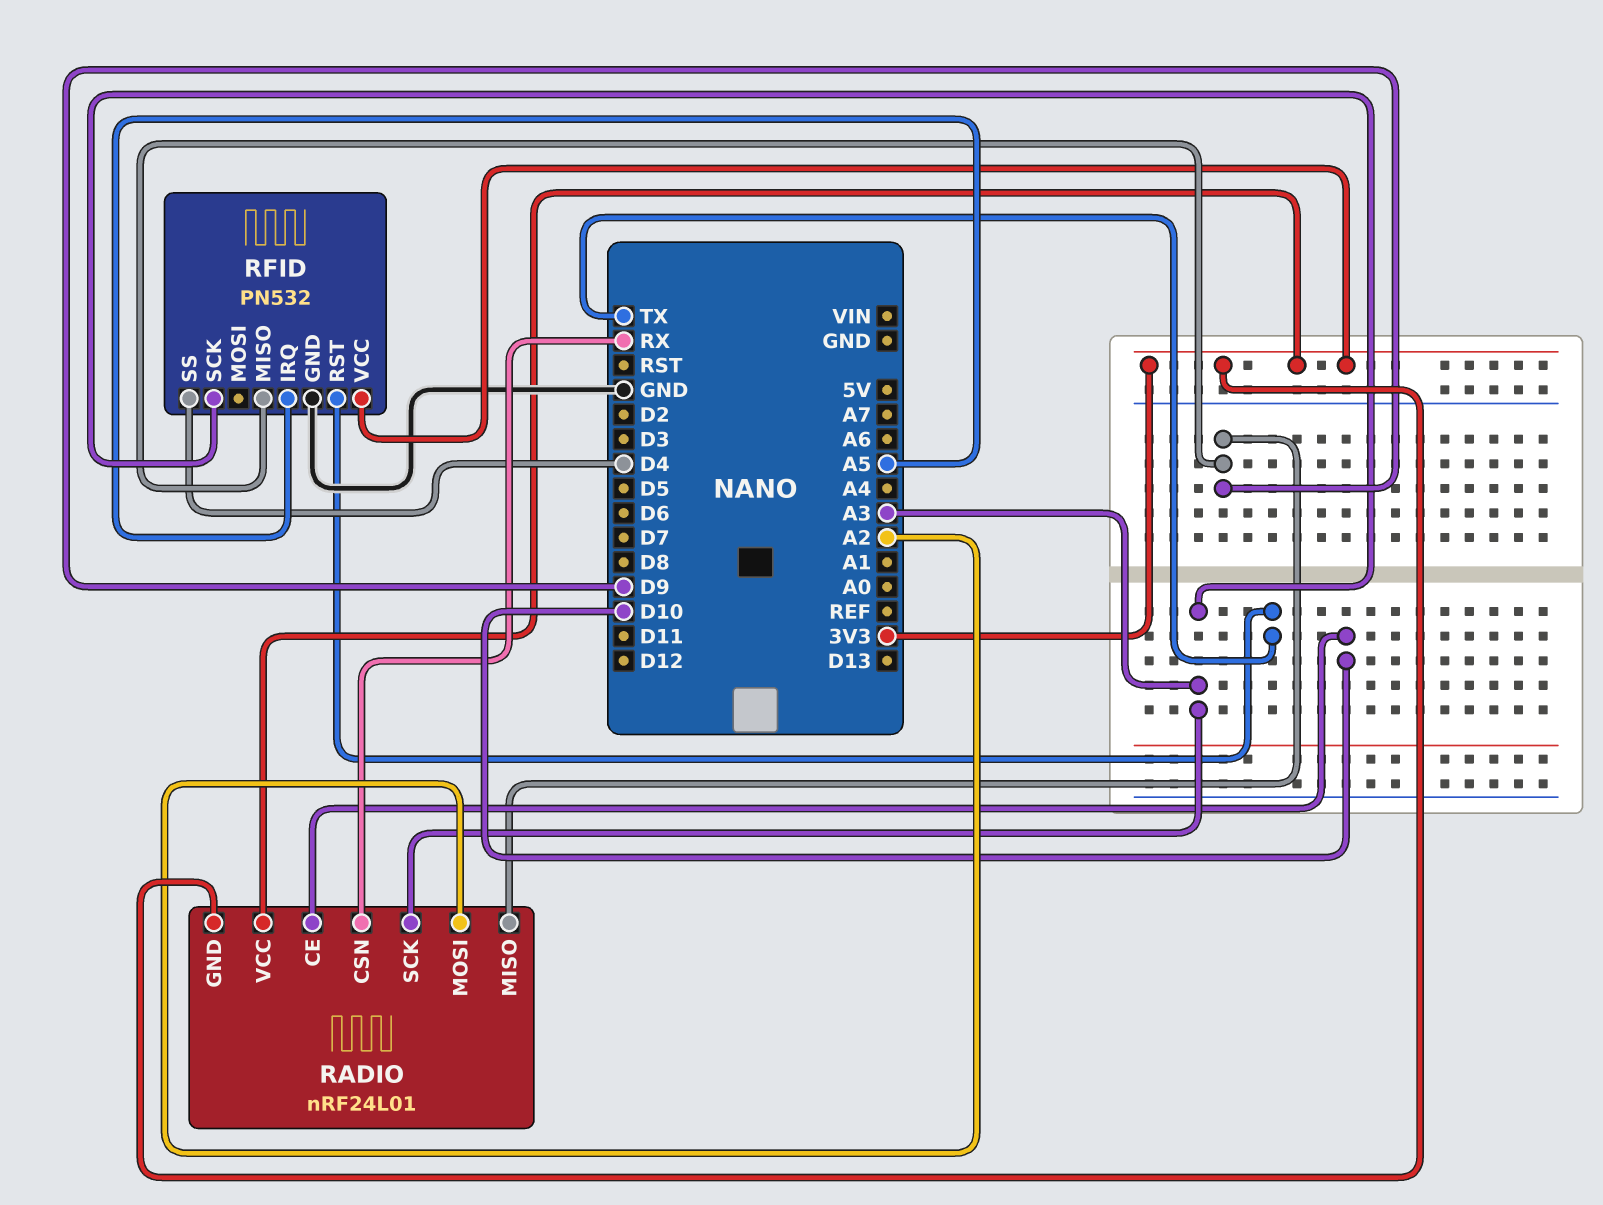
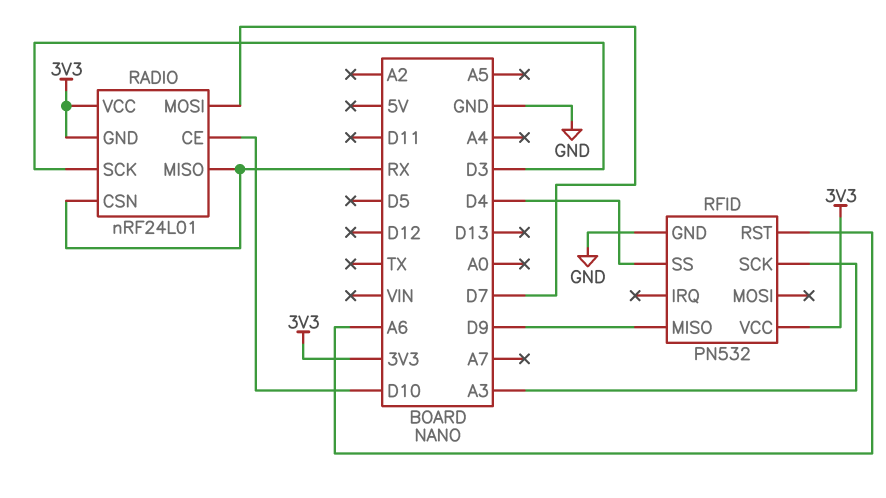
RADIO pin MISO: D9 -> RX
RADIO pin MOSI: A2 -> D7
RADIO pin SCK: A3 -> D3
RFID pin IRQ: A5 -> none
RFID pin RST: TX -> A6

